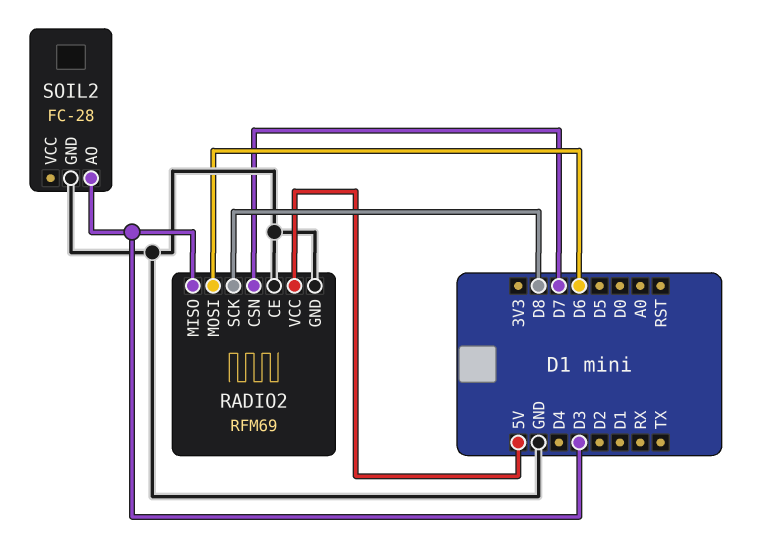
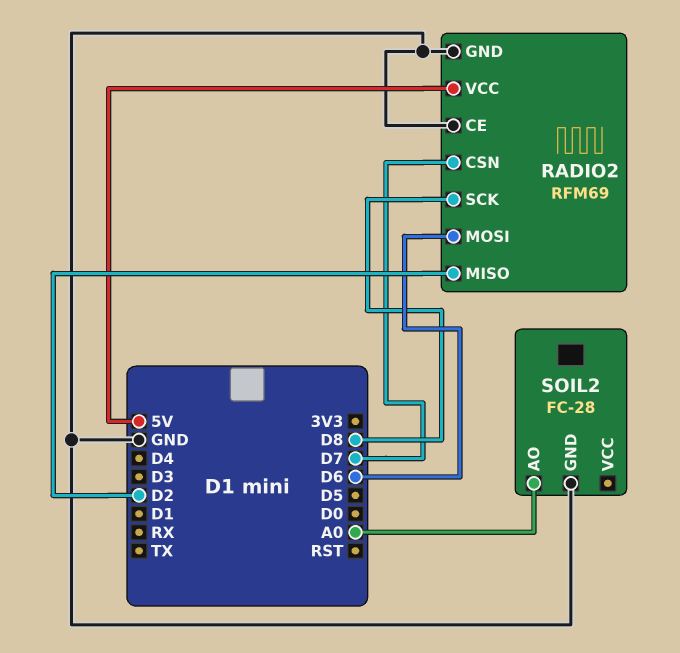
RADIO2 pin MISO: D3 -> D2
SOIL2 pin AO: D3 -> A0

